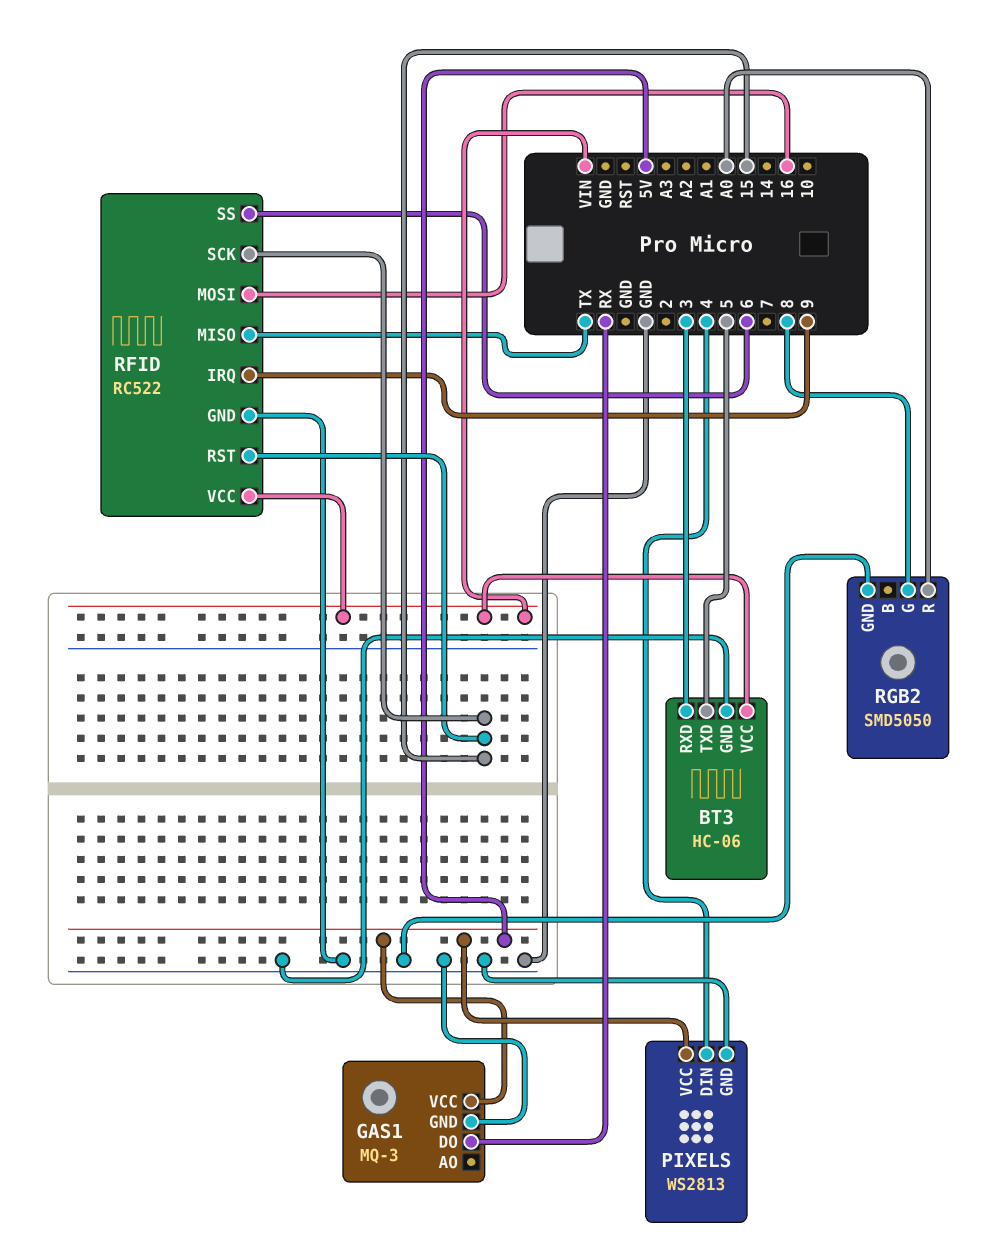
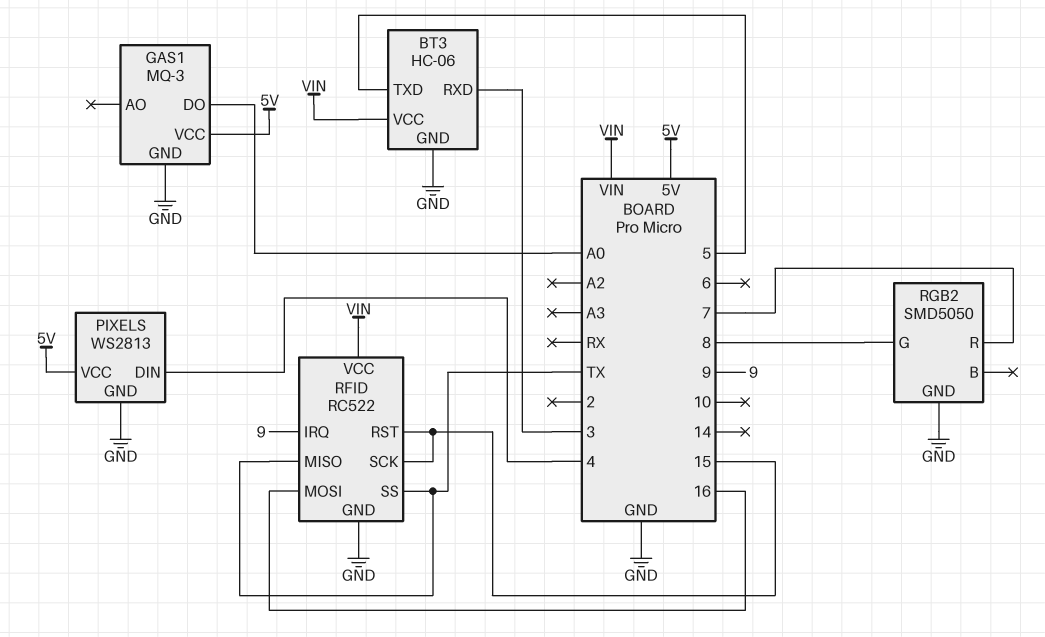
GAS1 pin DO: RX -> A0
RFID pin SS: 6 -> TX
RGB2 pin R: A0 -> 7

